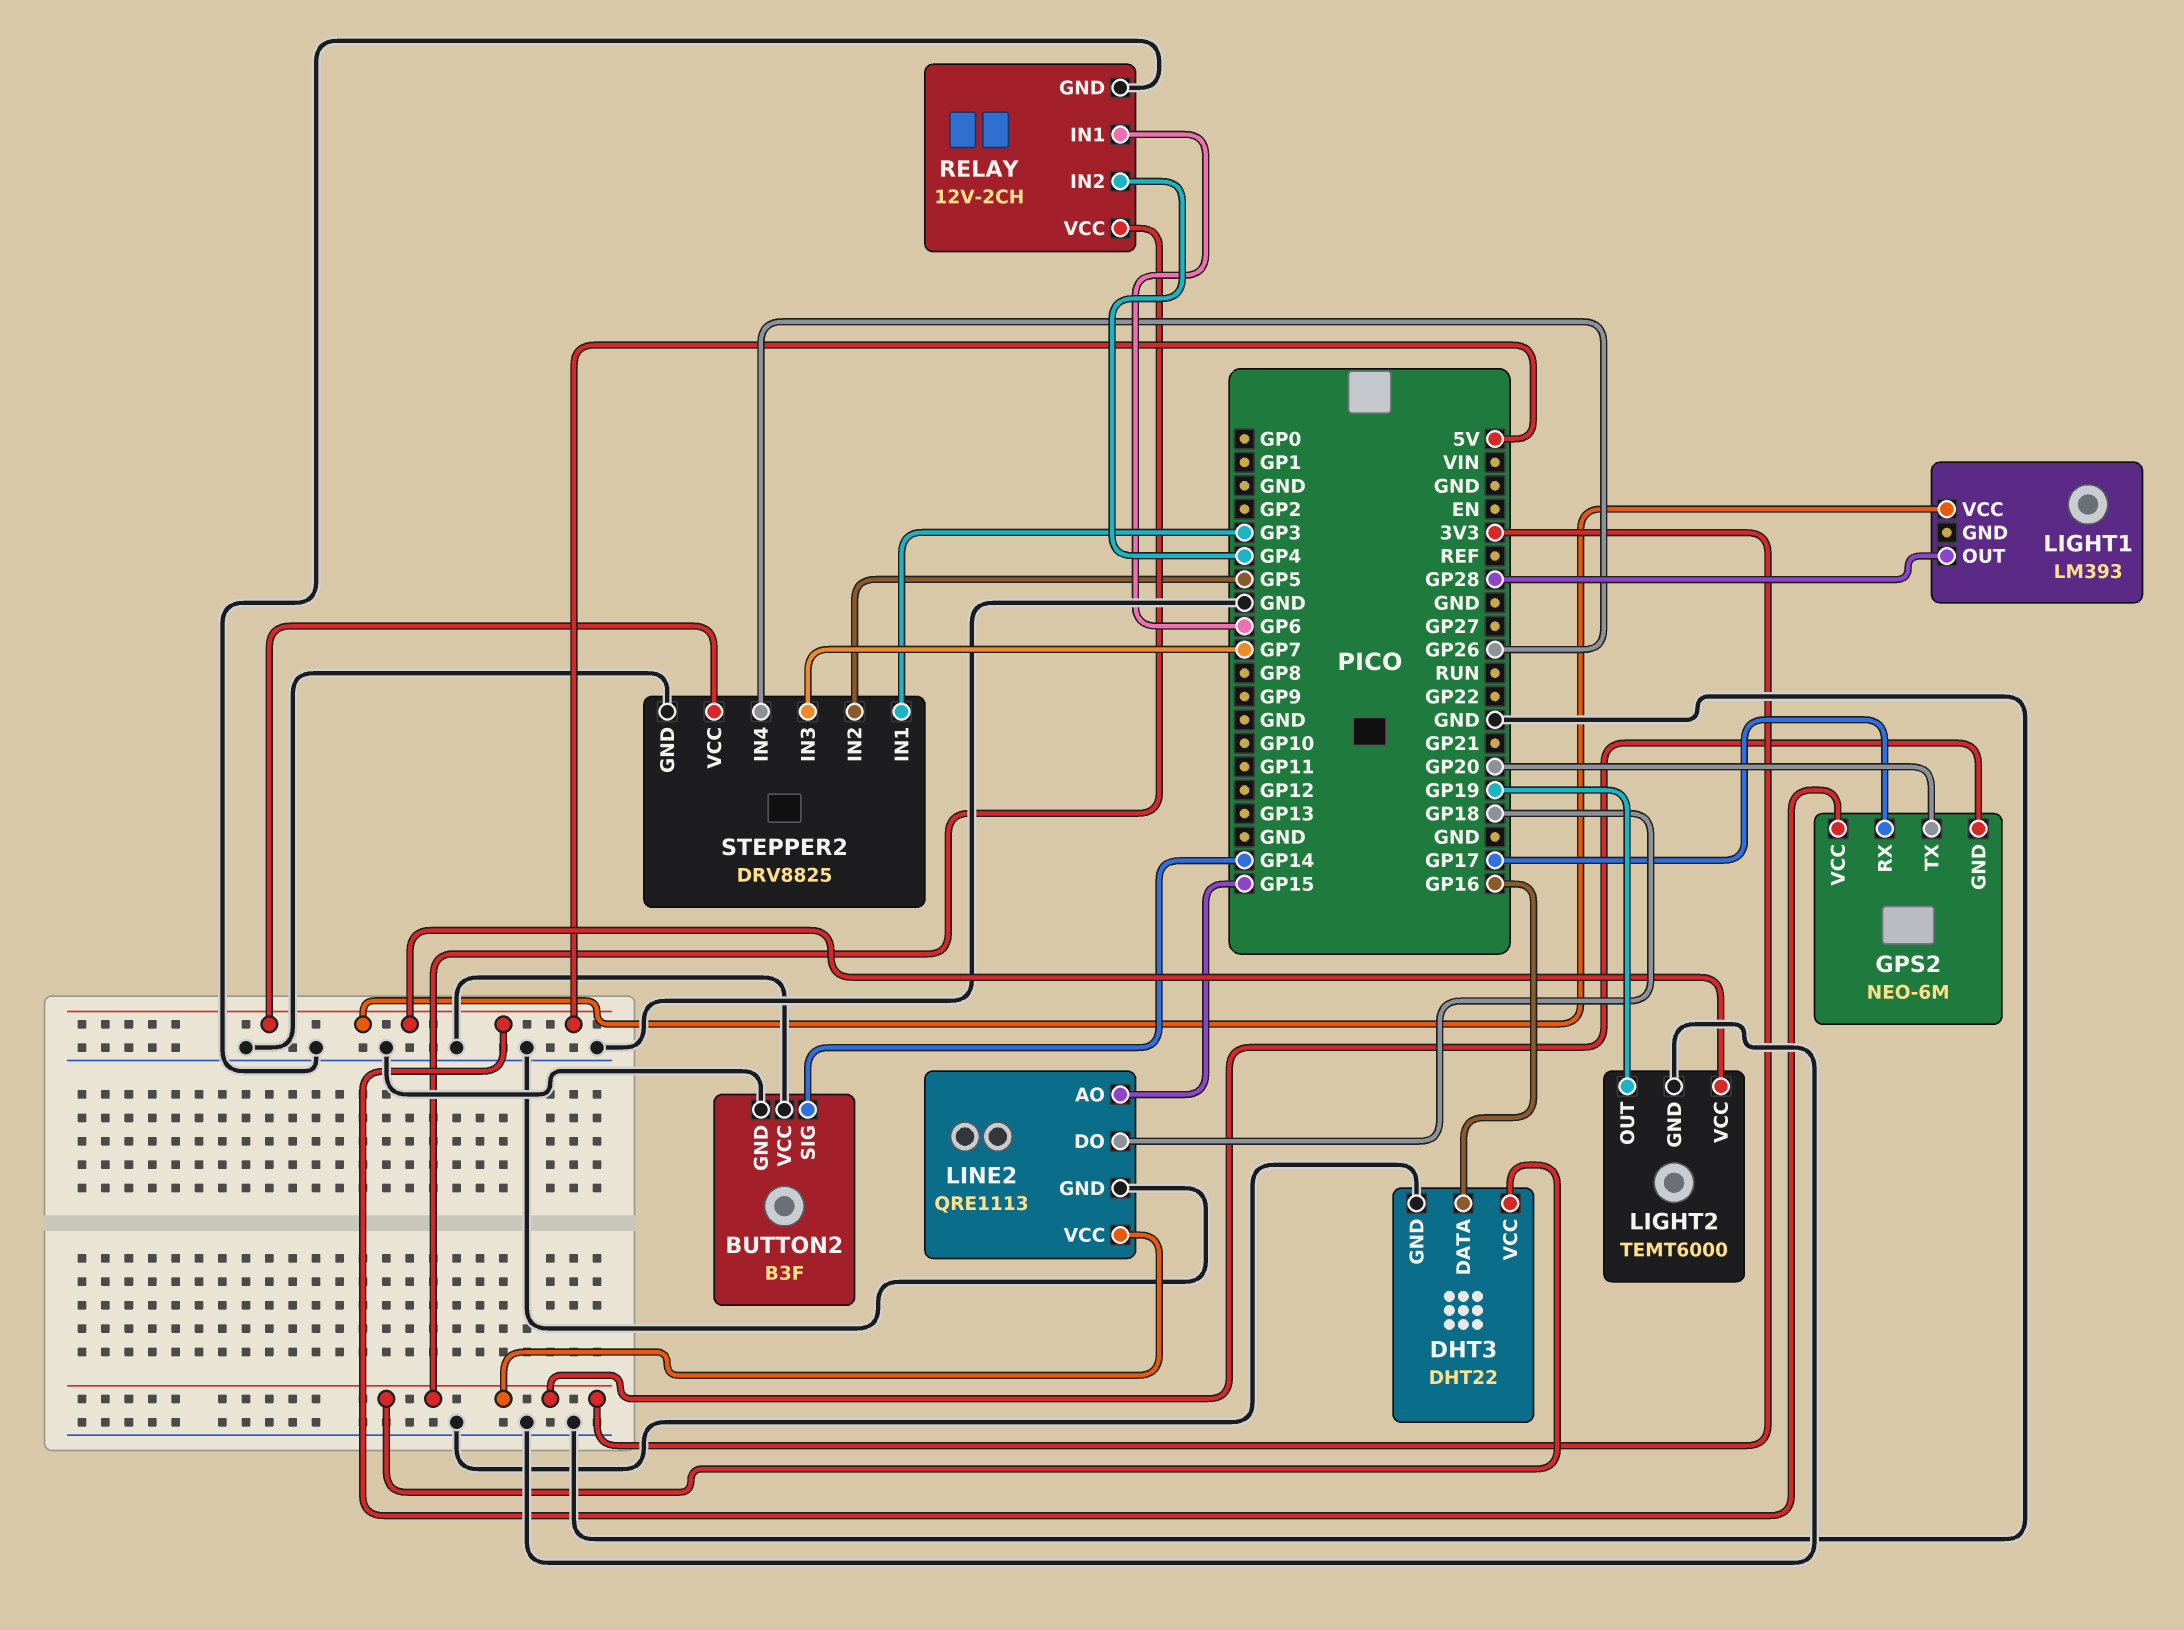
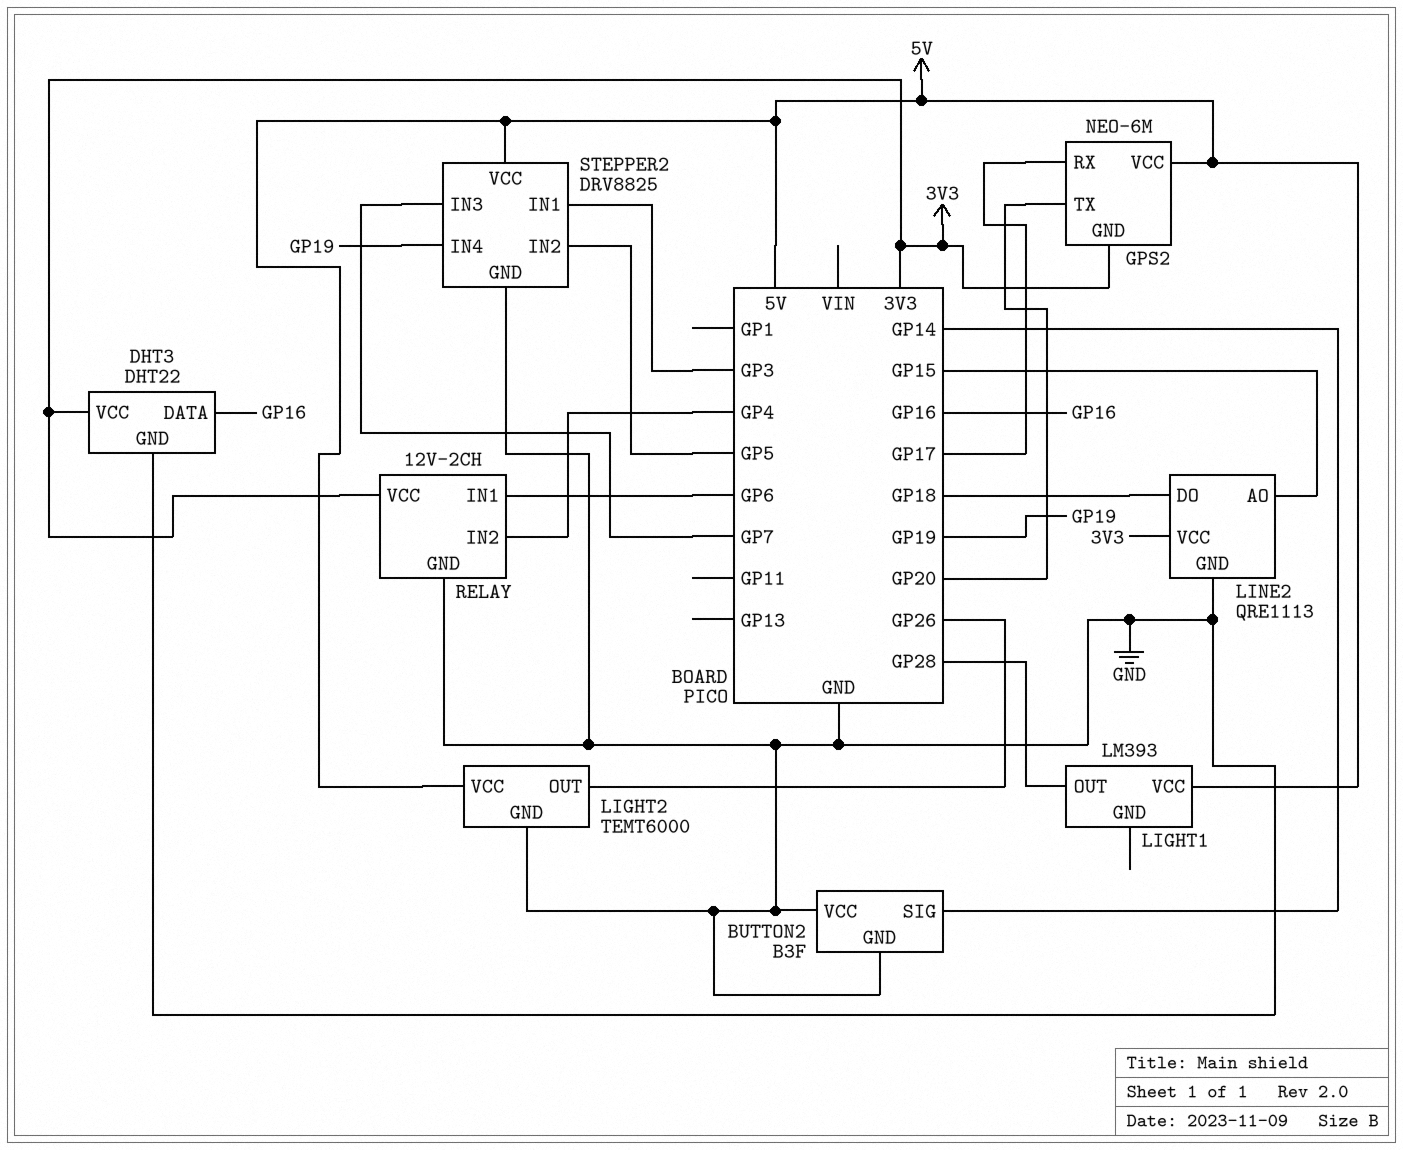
LIGHT2 pin OUT: GP19 -> GP26
STEPPER2 pin IN4: GP26 -> GP19

